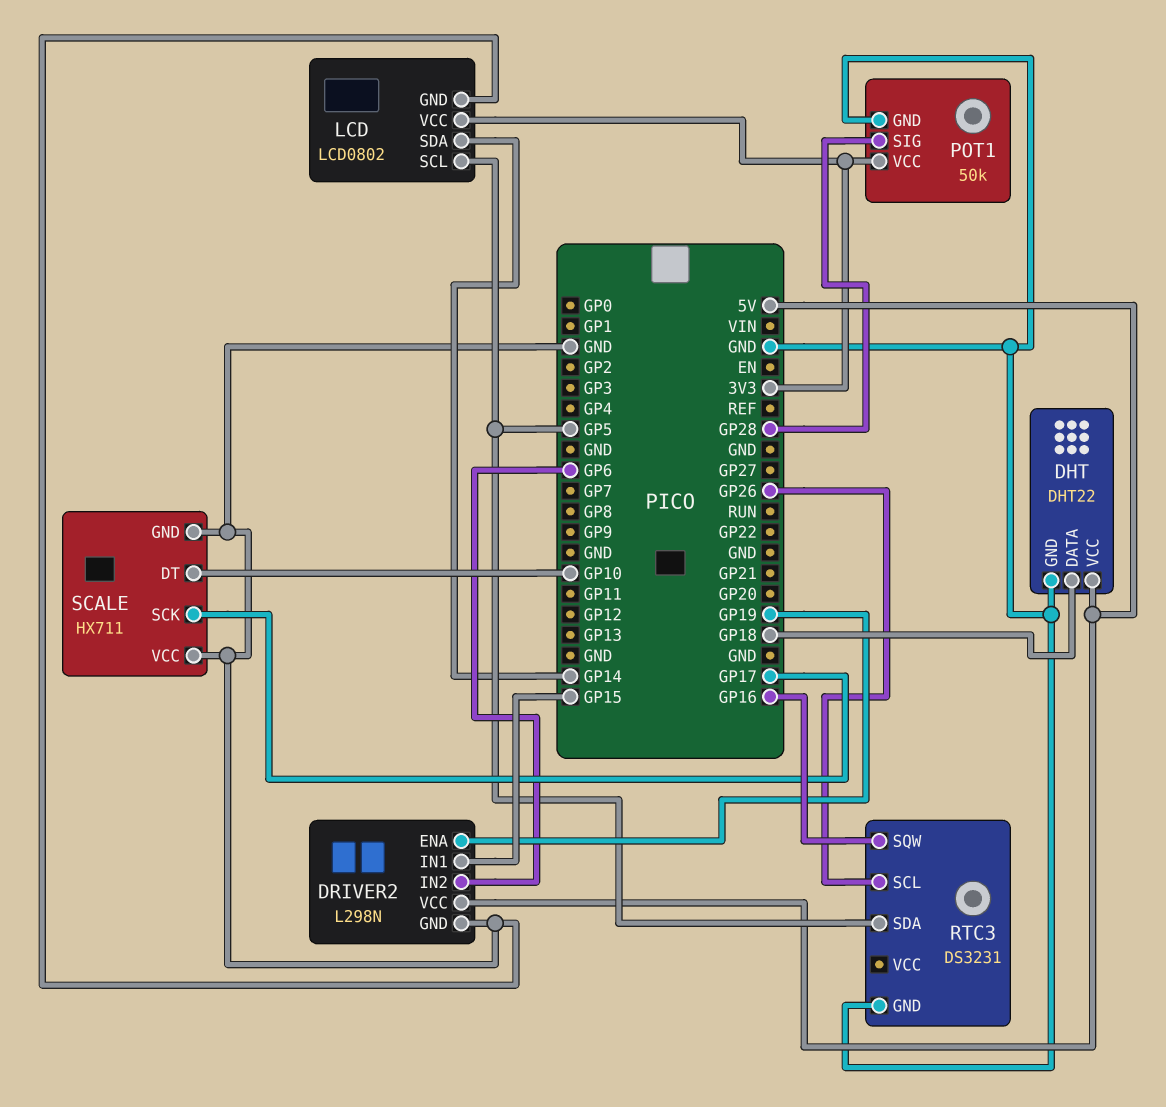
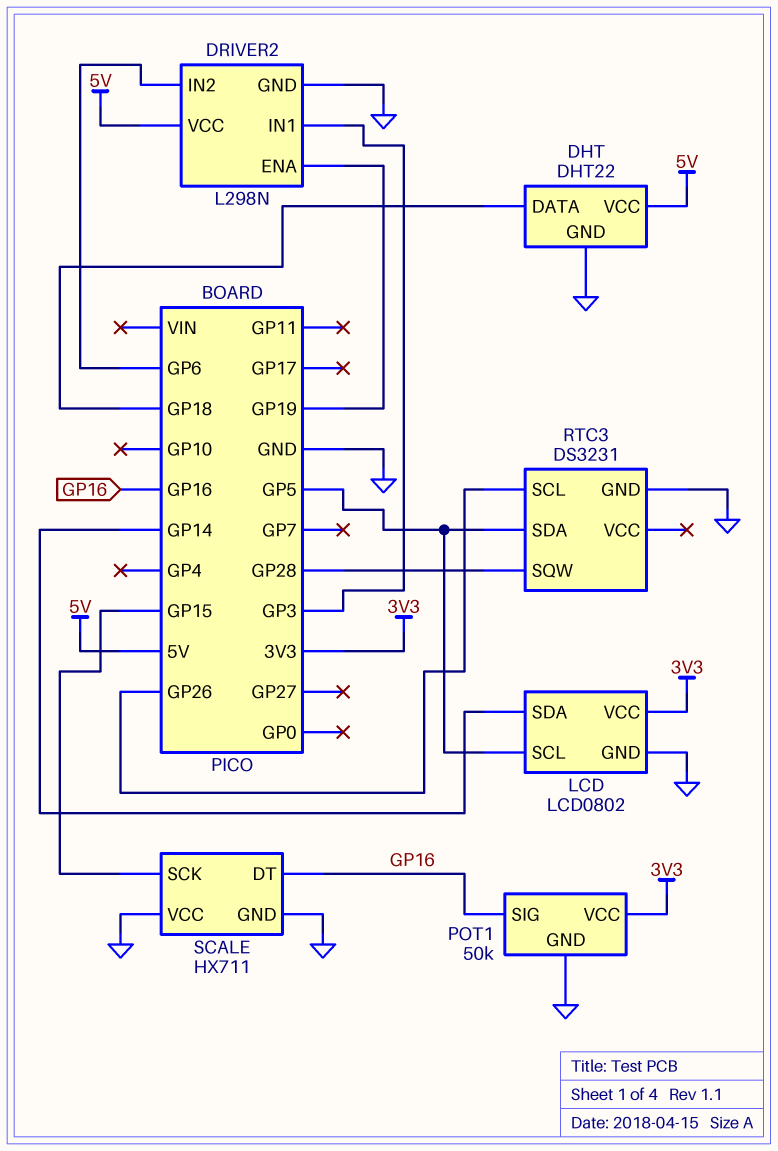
DRIVER2 pin IN1: GP15 -> GP3
POT1 pin SIG: GP28 -> GP16
RTC3 pin SQW: GP16 -> GP28
SCALE pin DT: GP10 -> GP16
SCALE pin SCK: GP17 -> GP15

